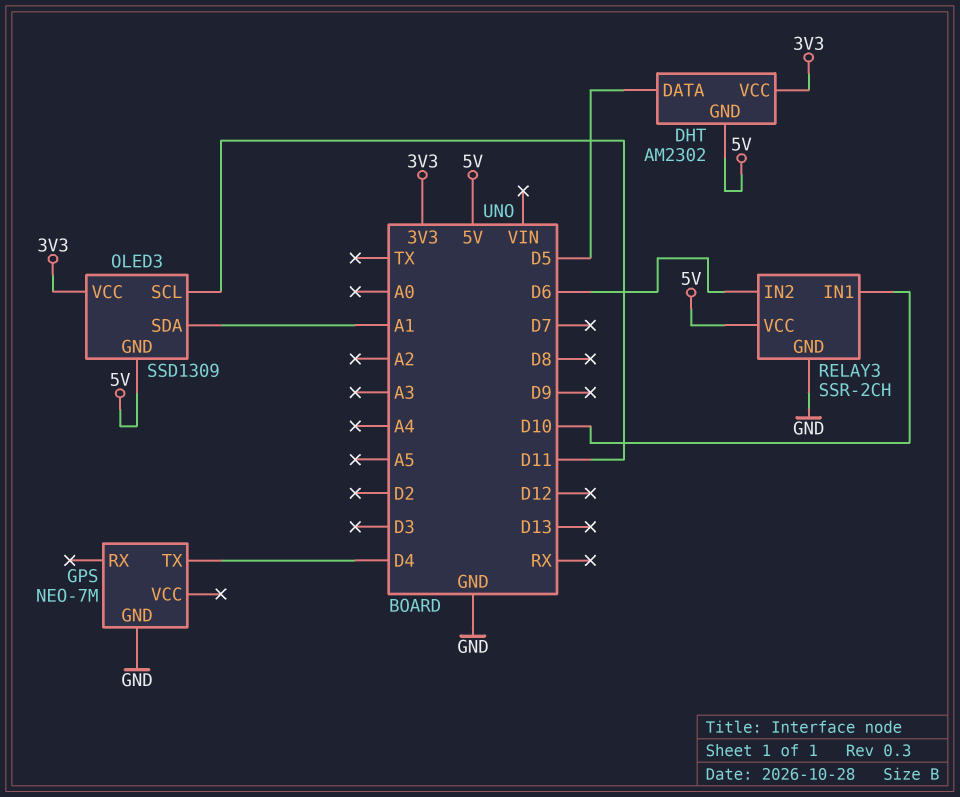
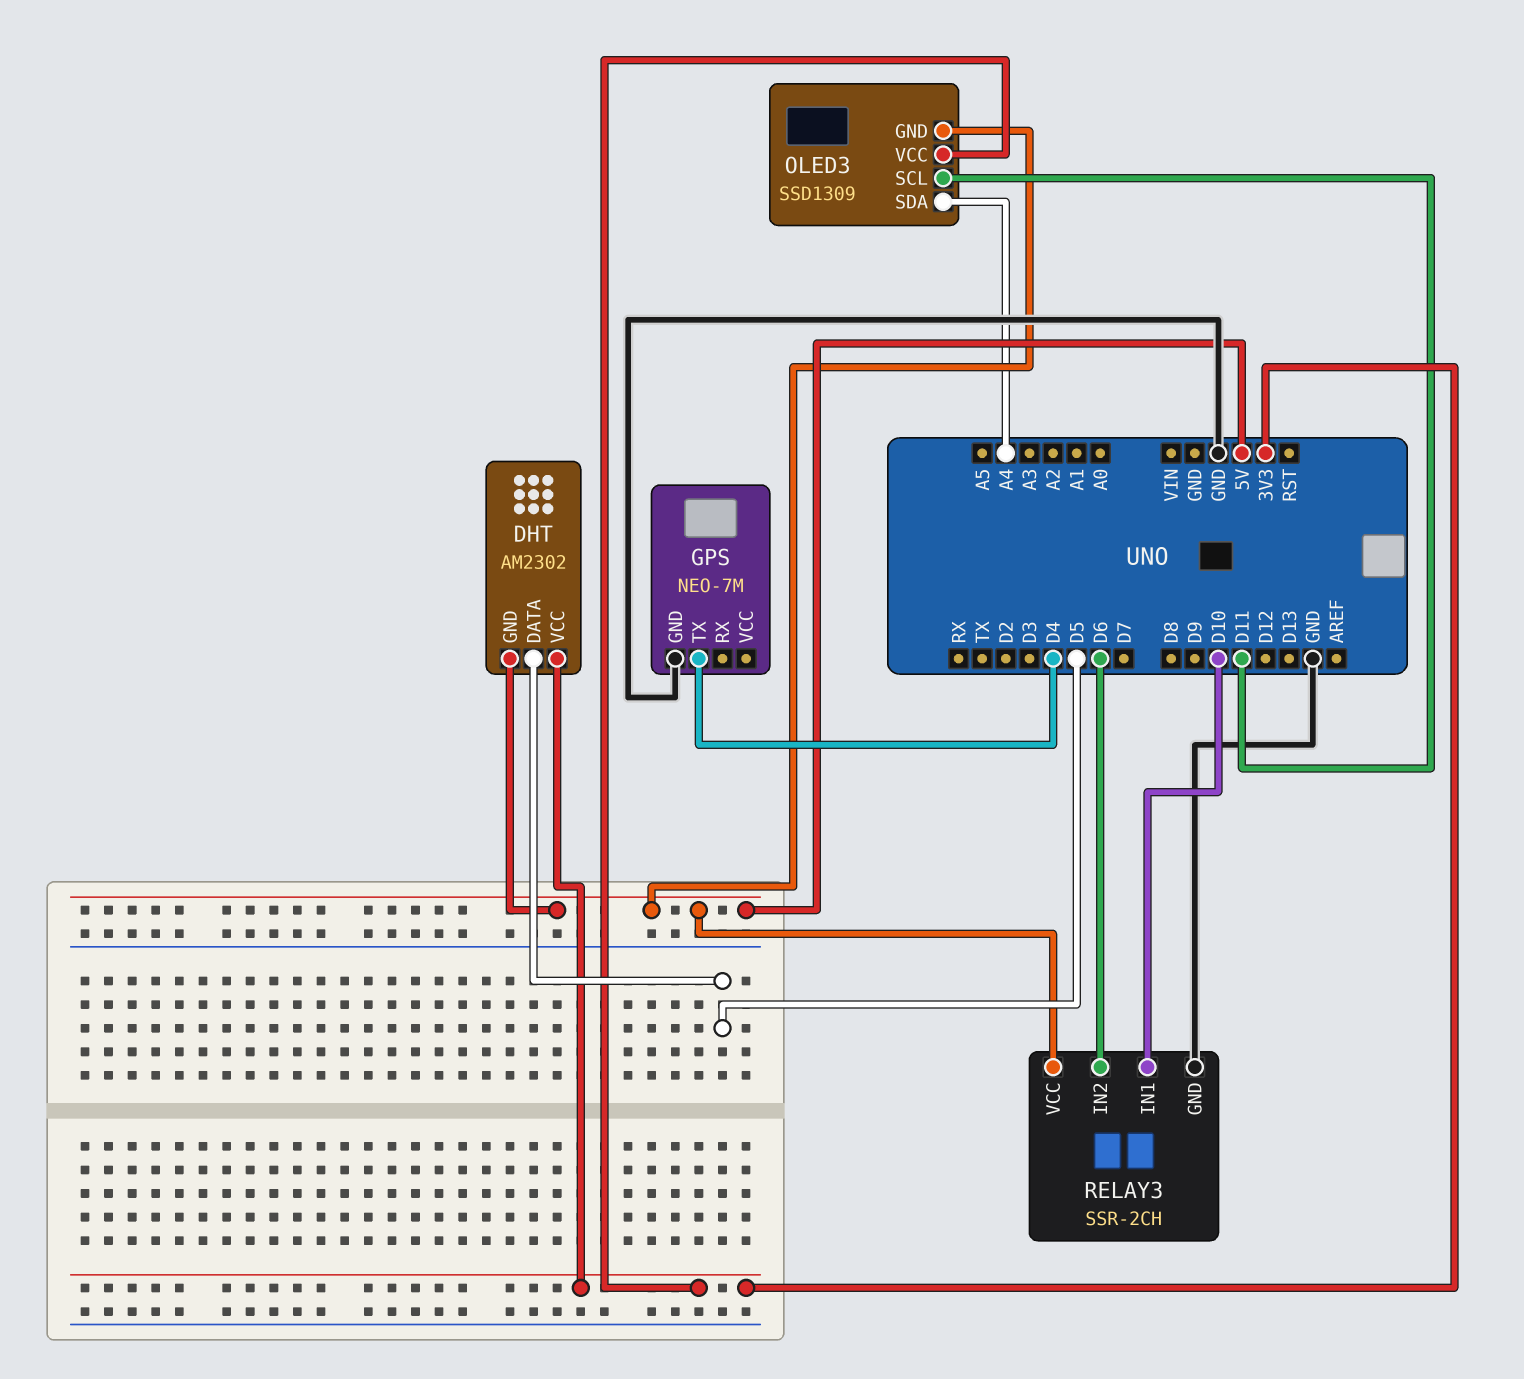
OLED3 pin SDA: A1 -> A4

